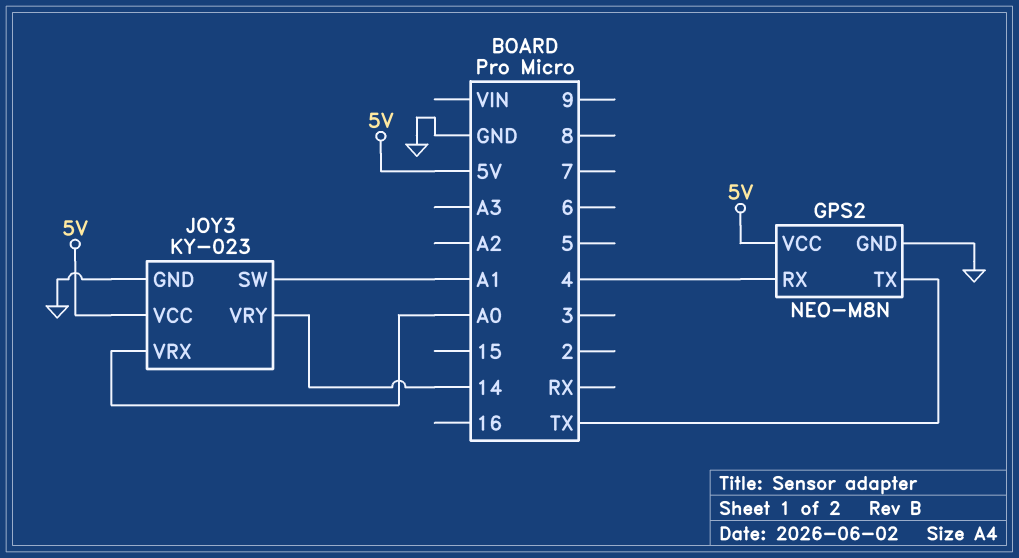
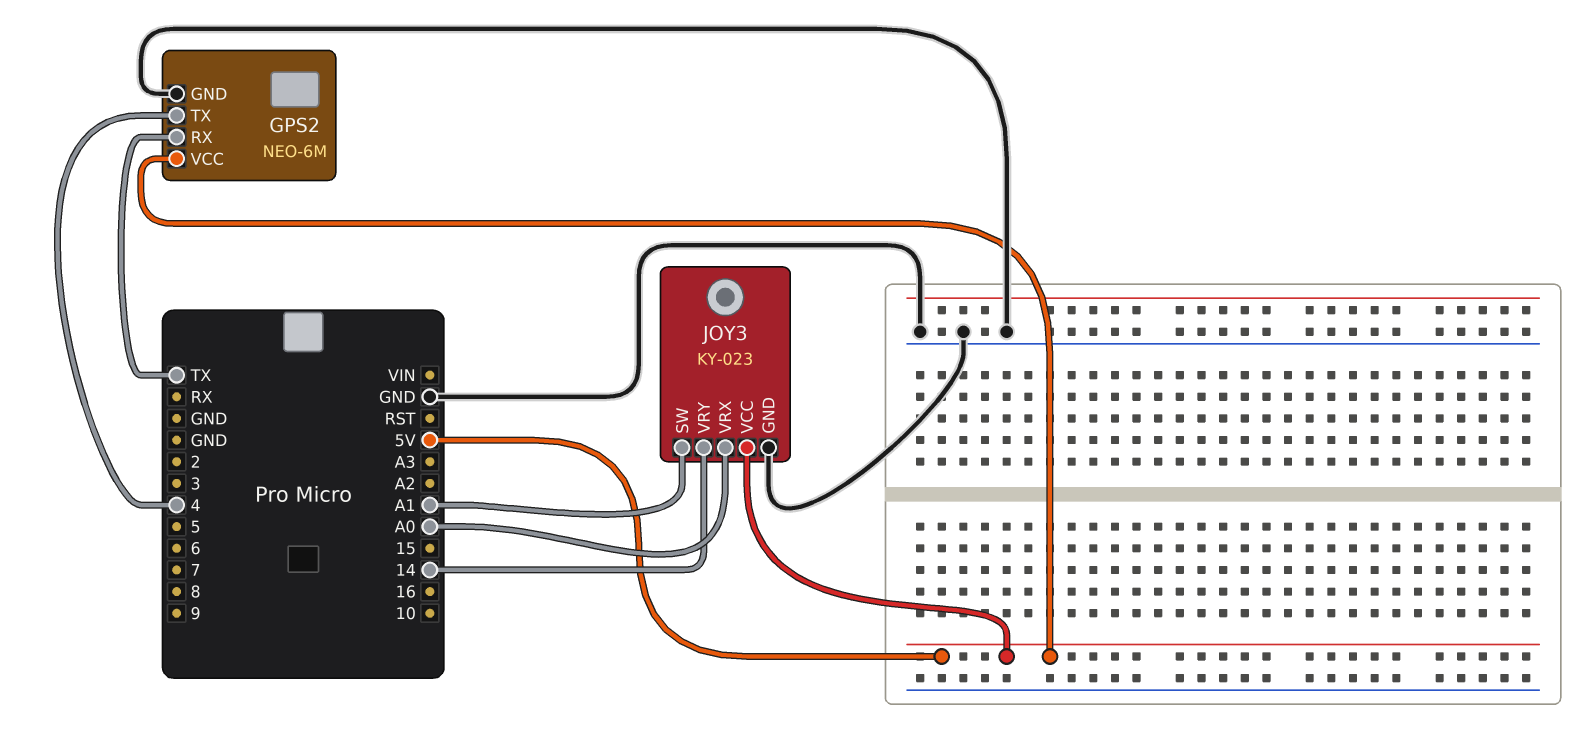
GPS2: NEO-M8N -> NEO-6M
GPS2 pin RX: 4 -> TX
GPS2 pin TX: TX -> 4

